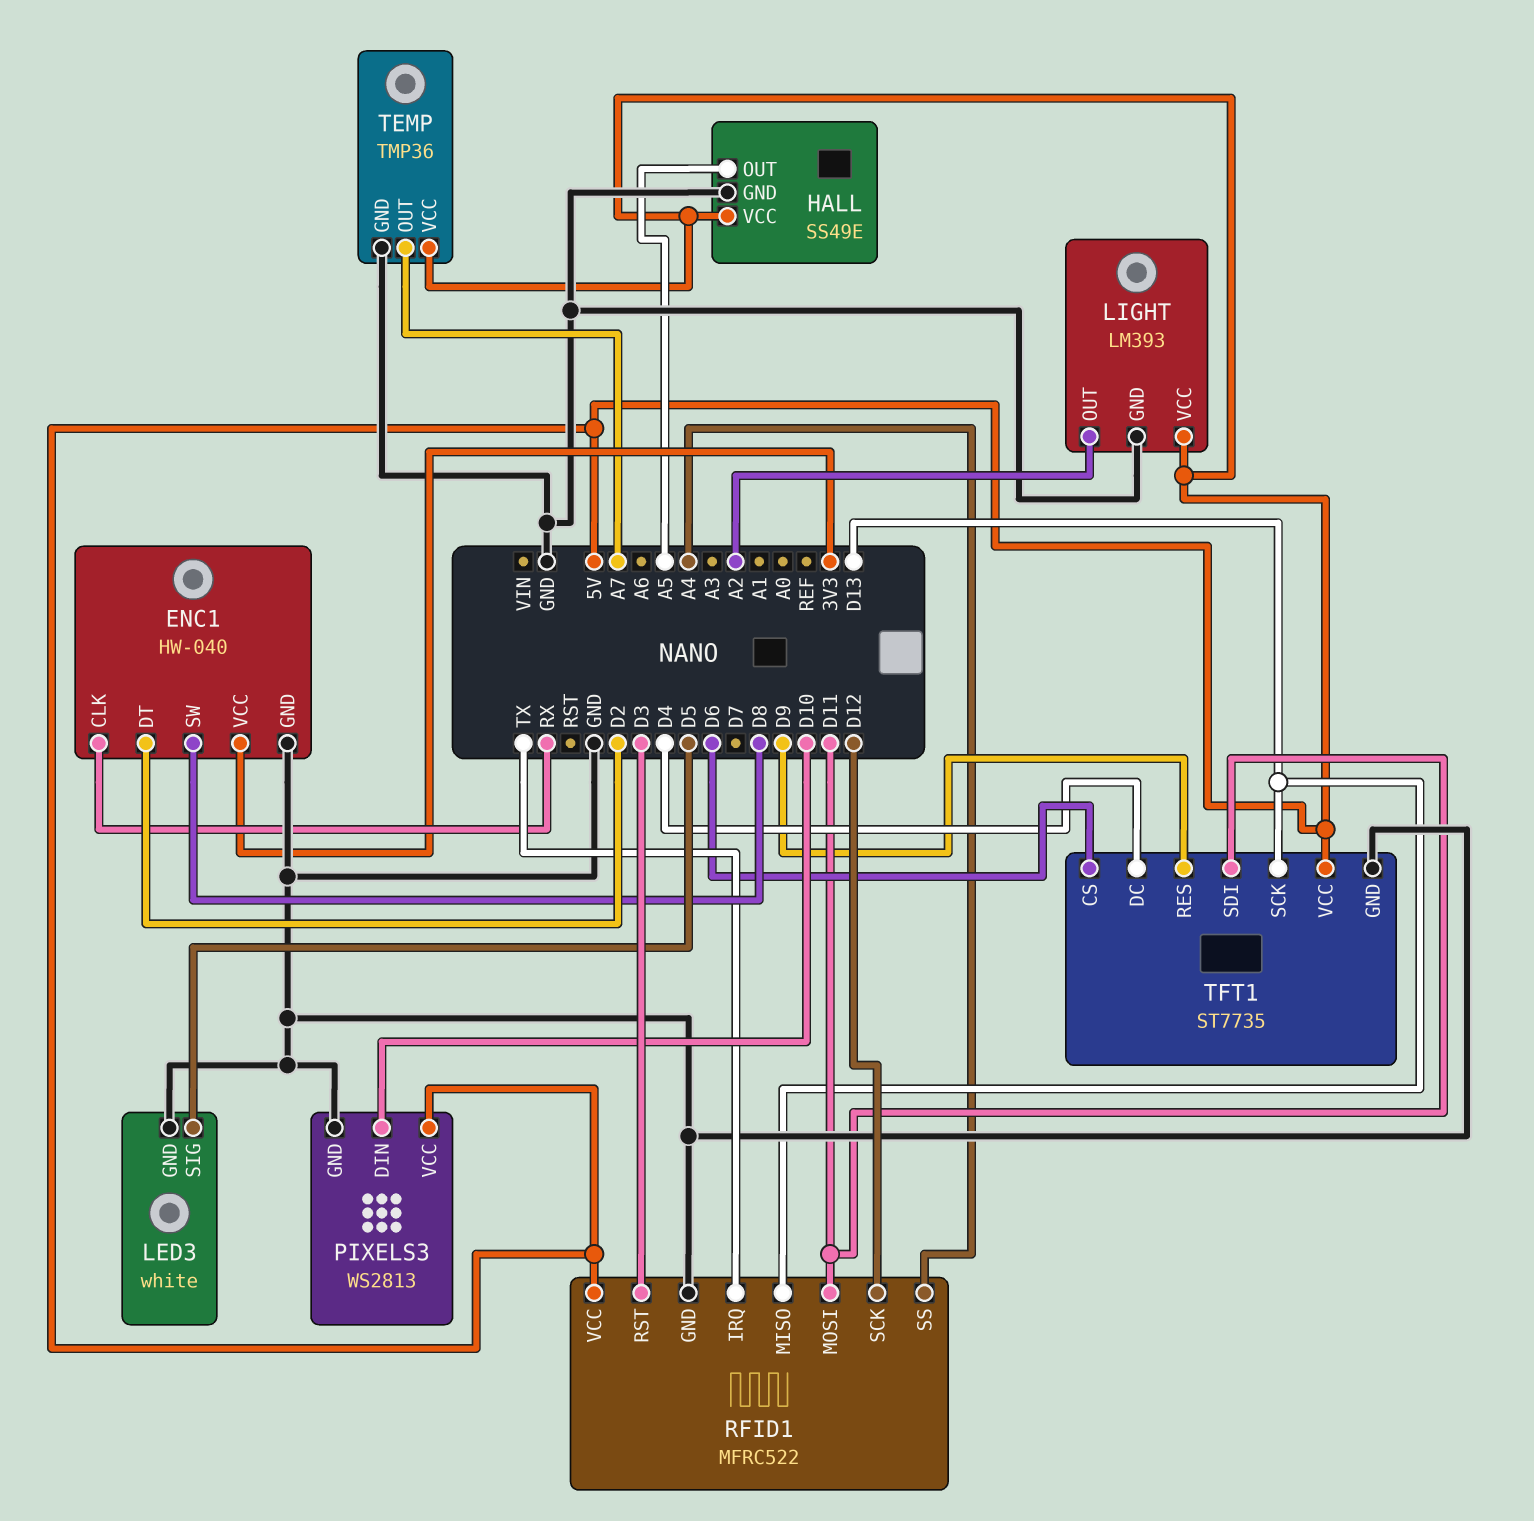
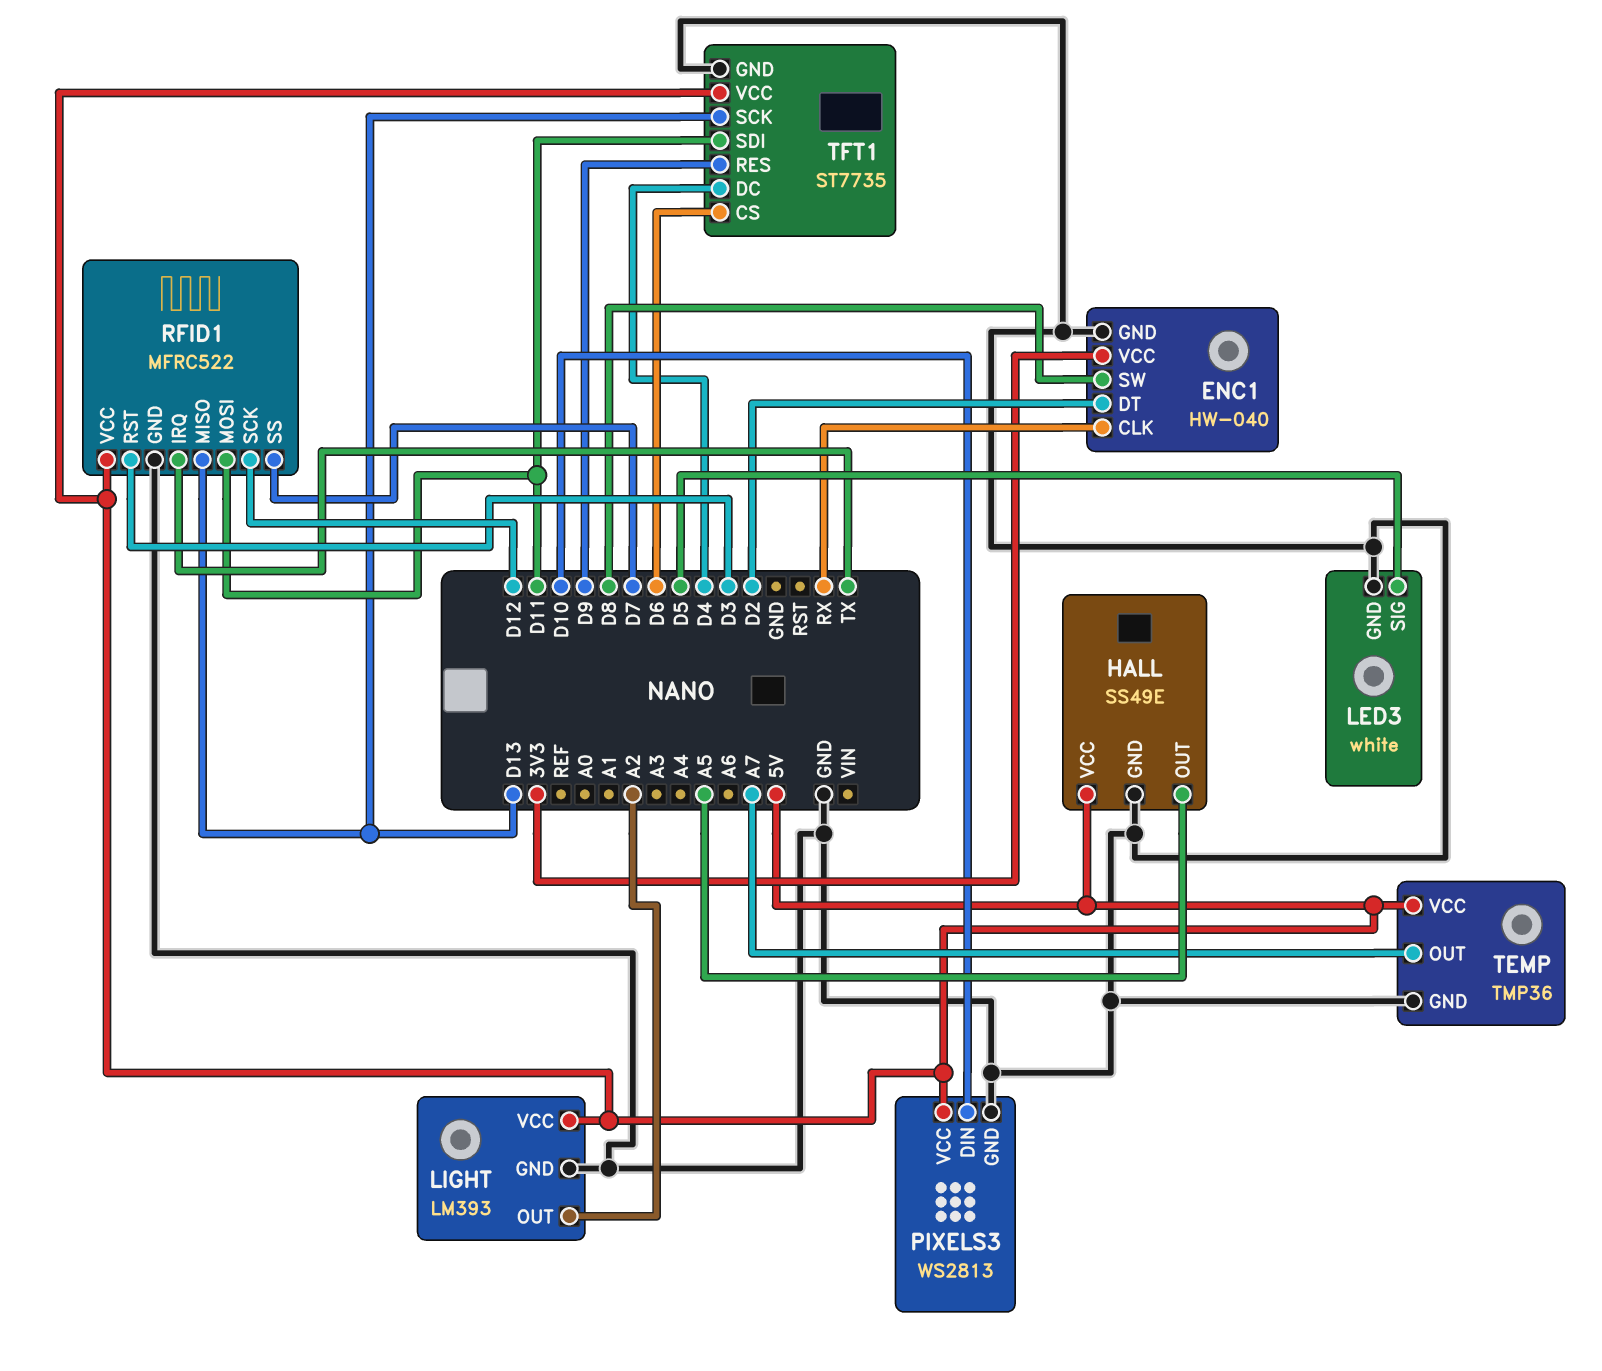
RFID1 pin SS: A4 -> D7

